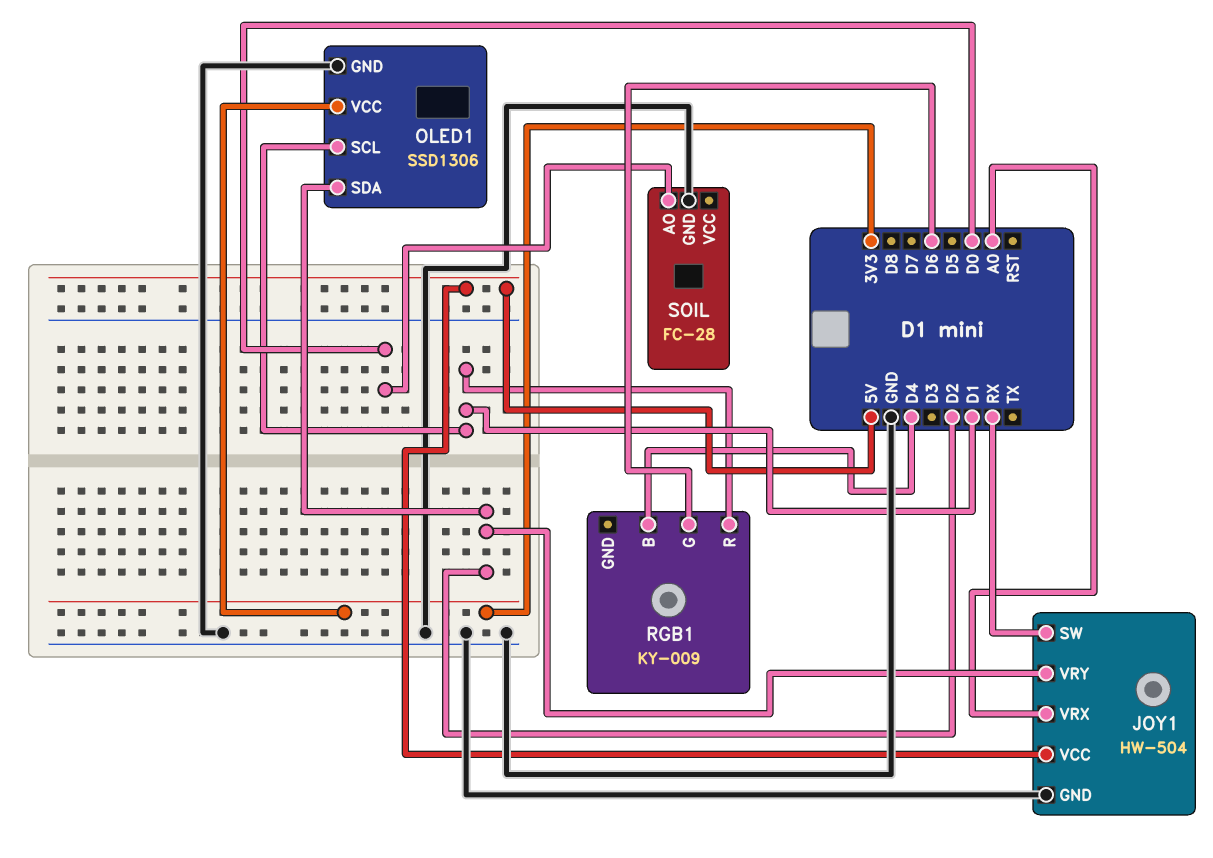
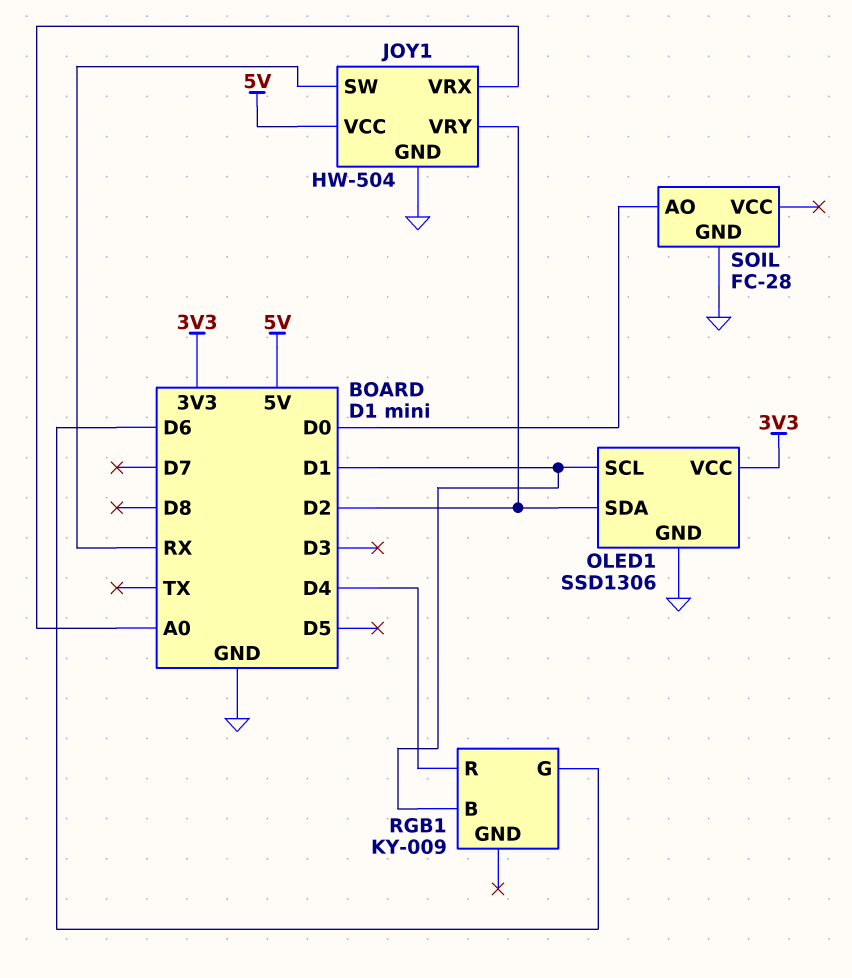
RGB1 pin B: D4 -> D1
RGB1 pin R: D1 -> D4

